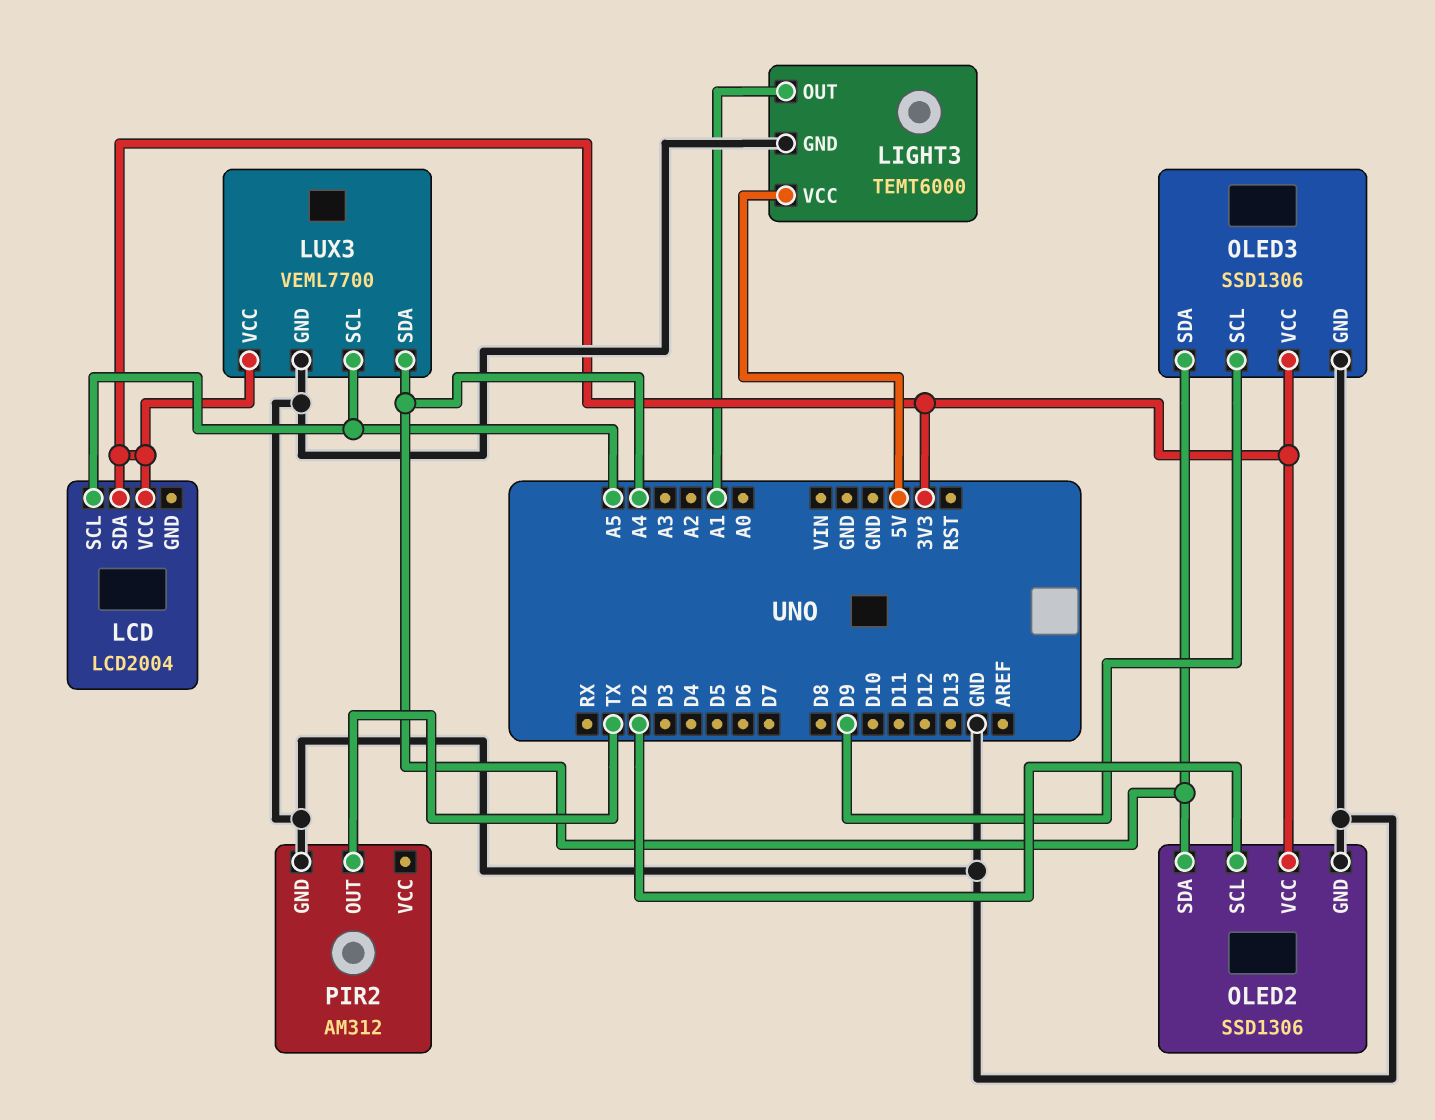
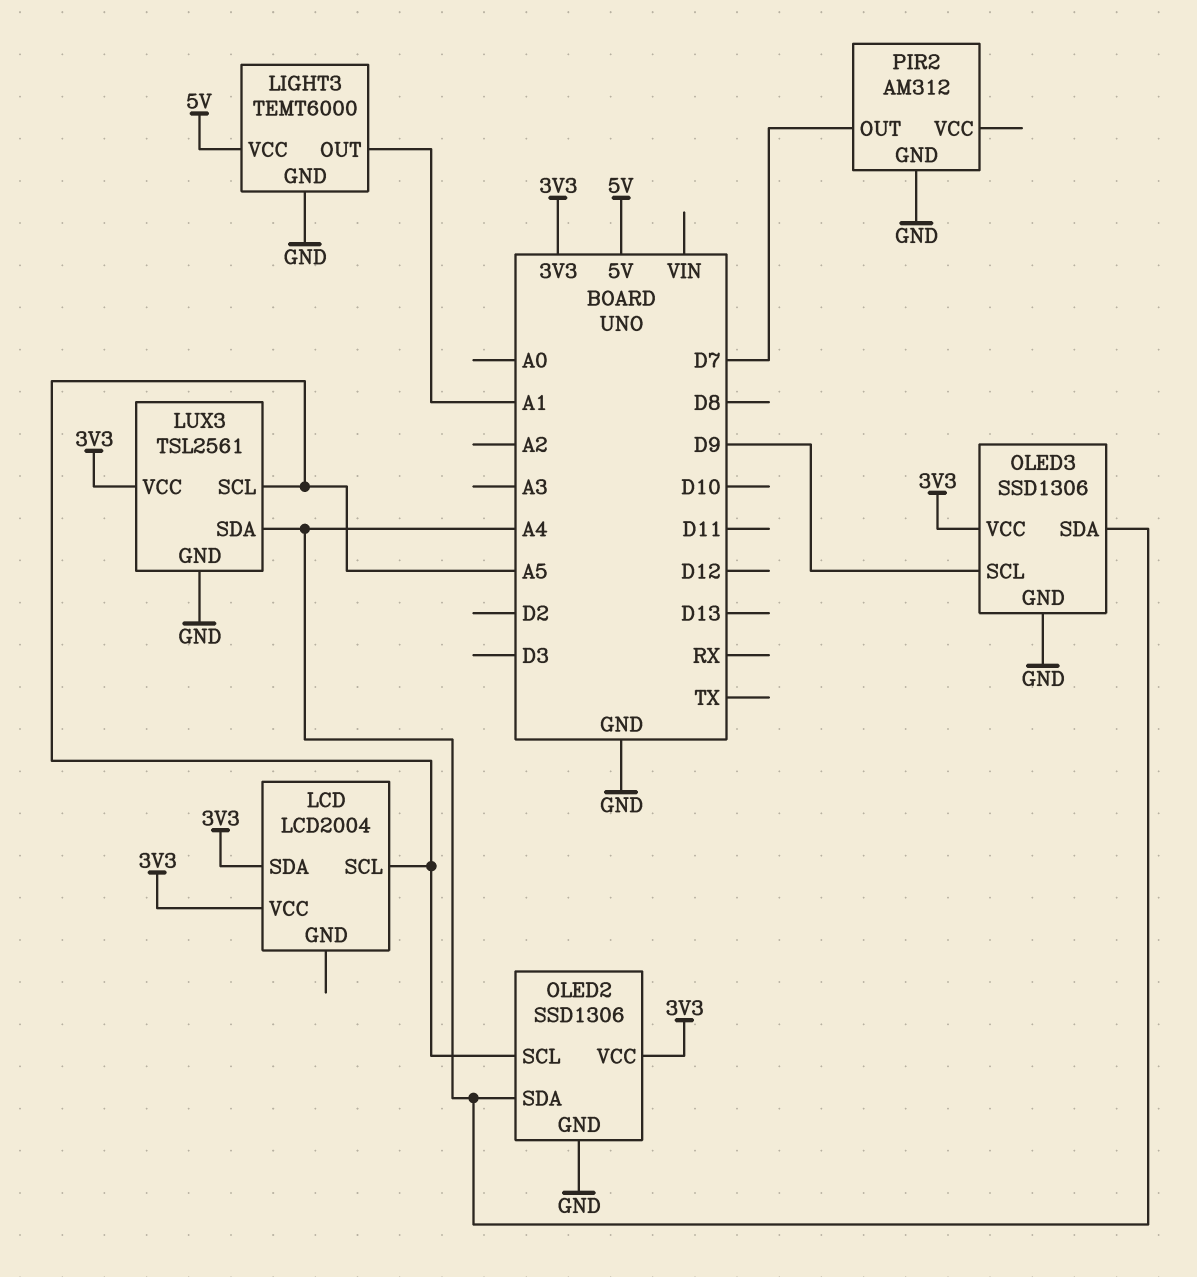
LUX3: VEML7700 -> TSL2561
OLED2 pin SCL: D2 -> A5
PIR2 pin OUT: TX -> D7

